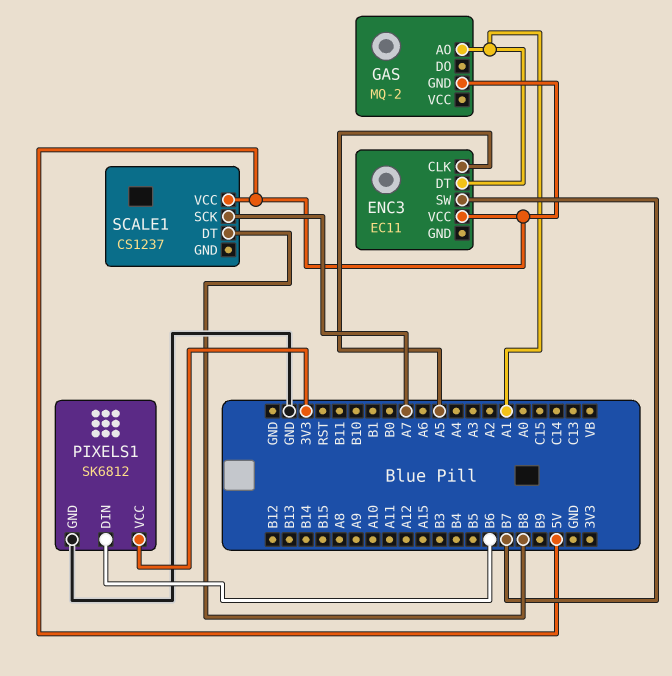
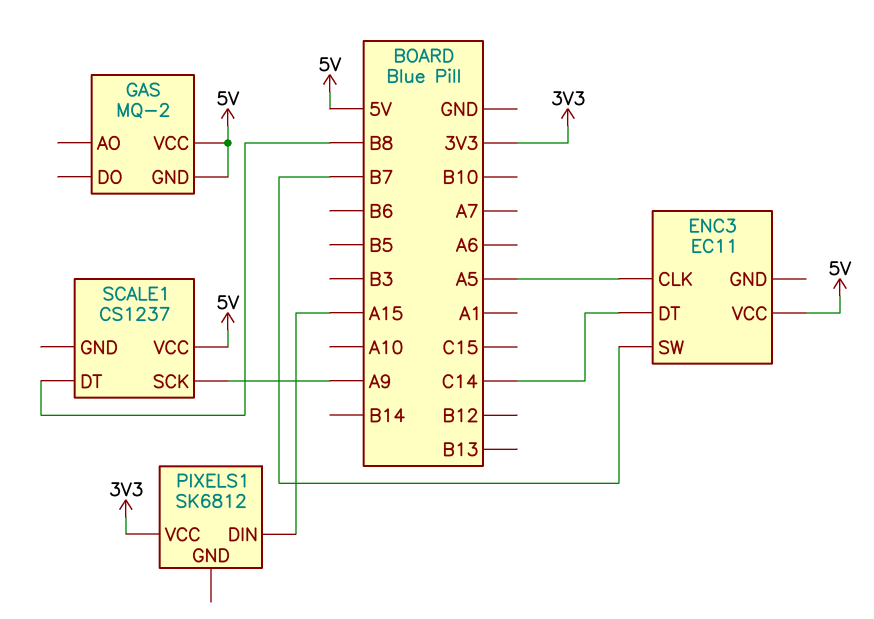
ENC3 pin DT: A1 -> C14
GAS pin AO: A1 -> none
GAS pin VCC: none -> 5V
PIXELS1 pin DIN: B6 -> A15
PIXELS1 pin GND: GND -> none
SCALE1 pin SCK: A7 -> A9

